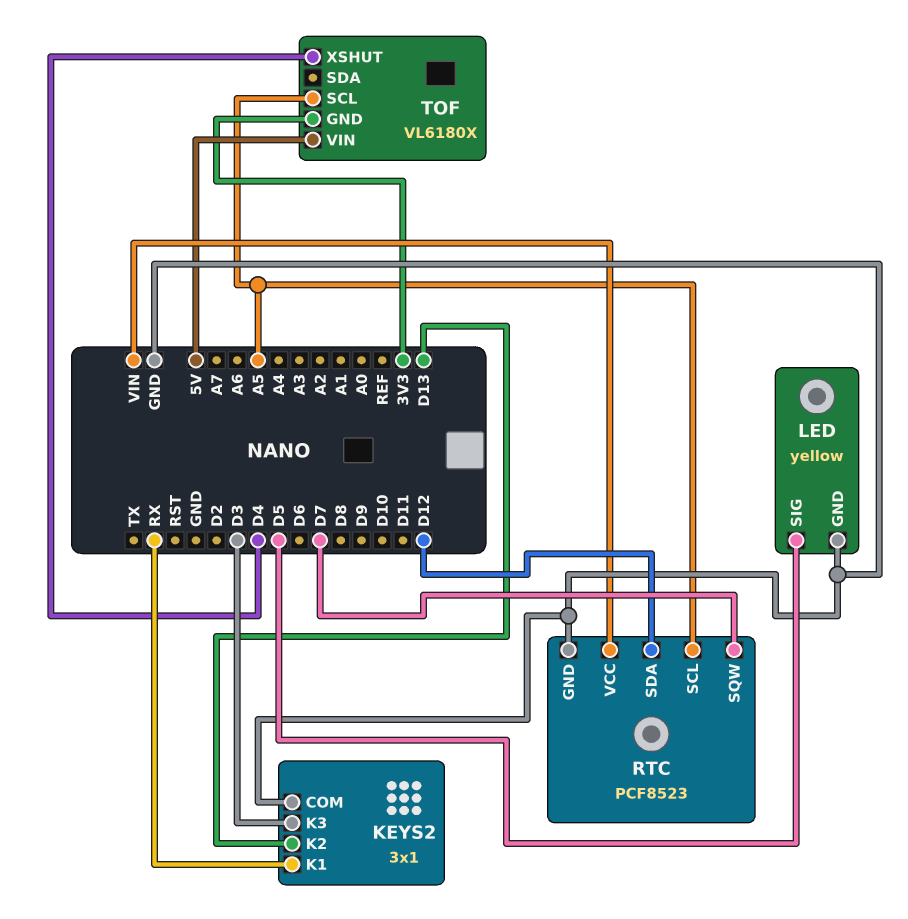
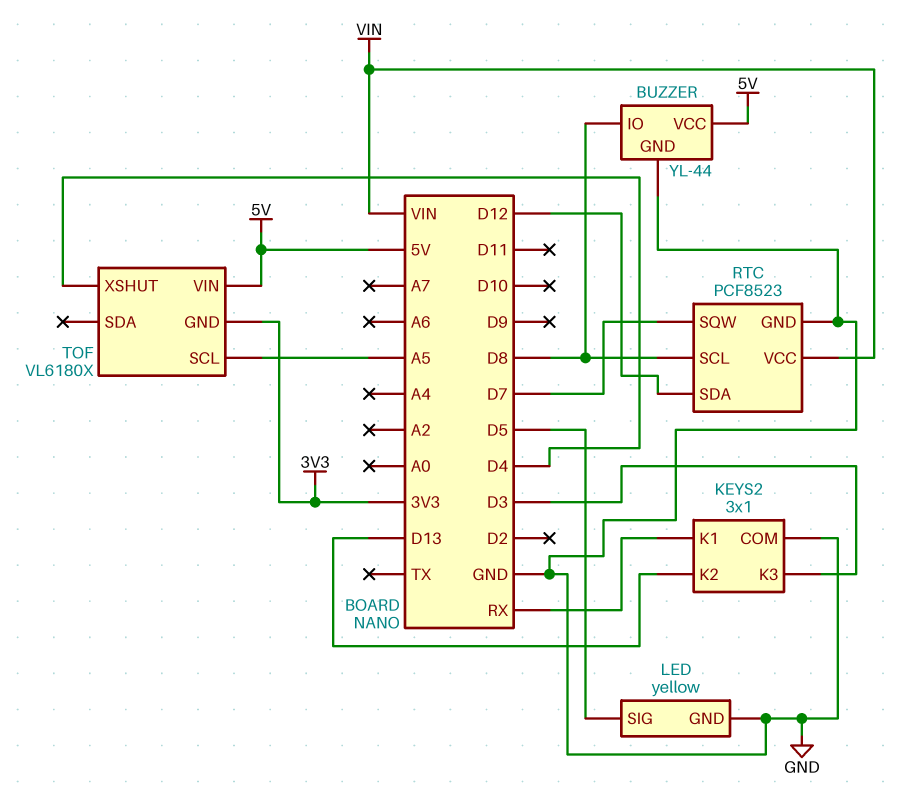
BUZZER: none -> YL-44
BUZZER pin GND: none -> GND
BUZZER pin IO: none -> D8
BUZZER pin VCC: none -> 5V
RTC pin SCL: A5 -> D8

